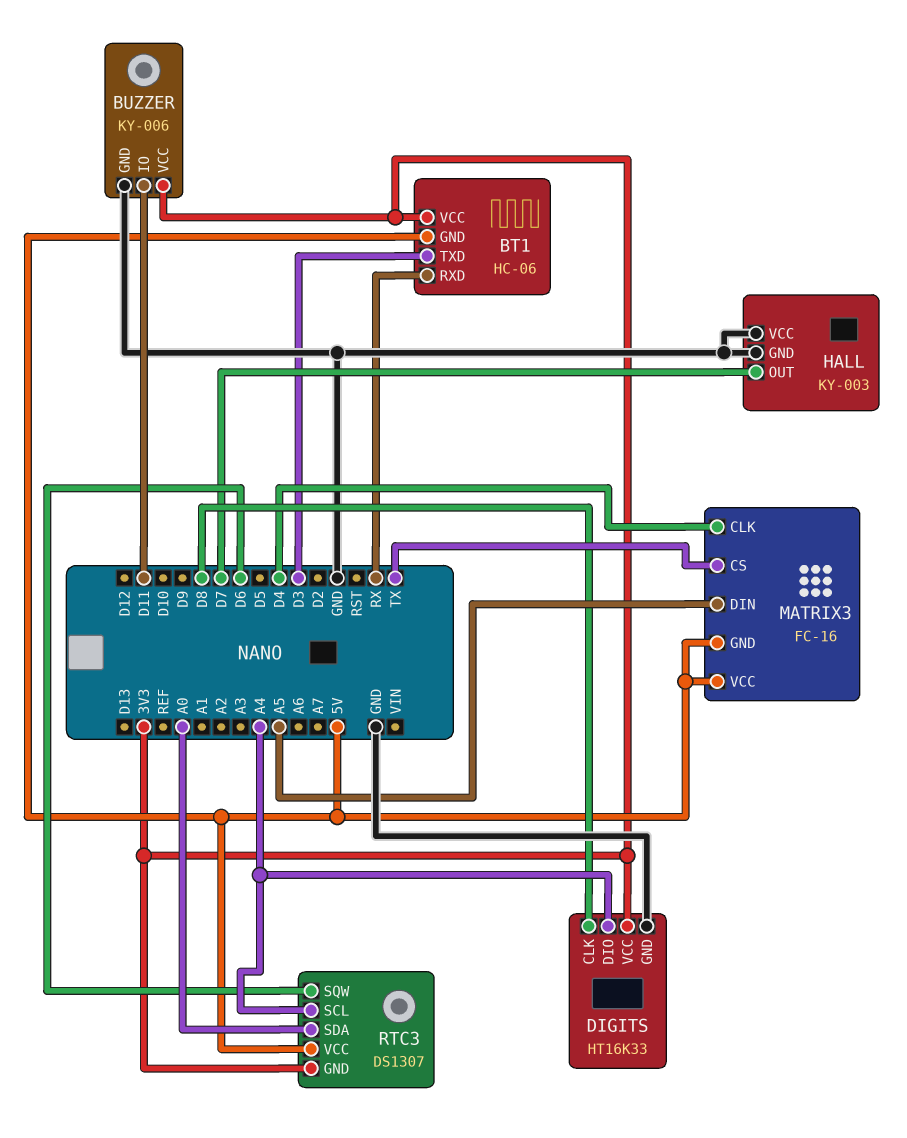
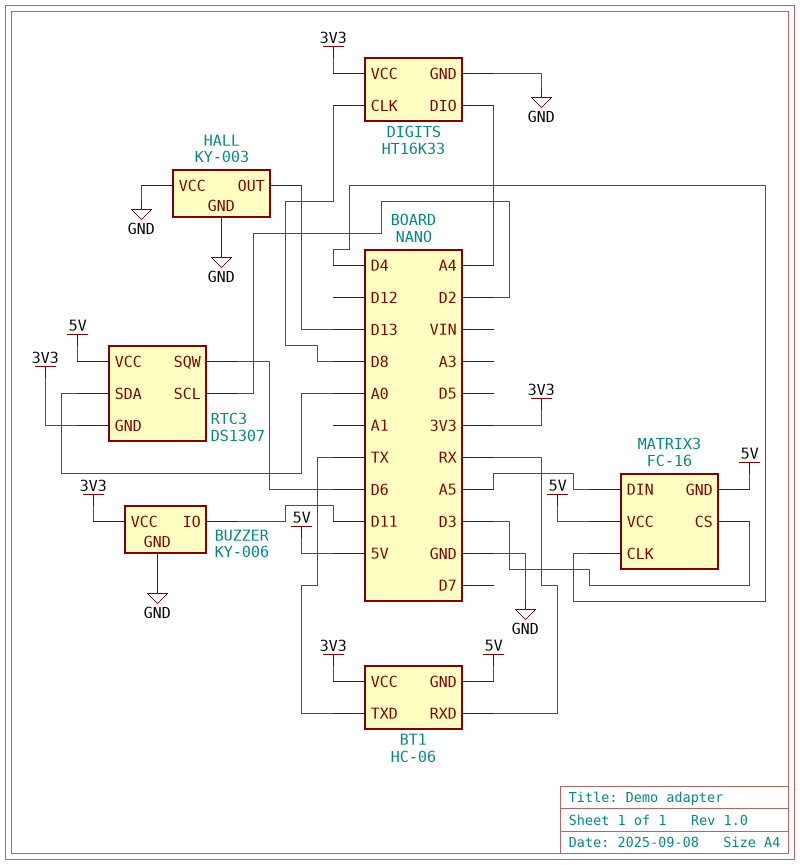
BT1 pin TXD: D3 -> TX
HALL pin OUT: D7 -> D13
MATRIX3 pin CS: TX -> D3
RTC3 pin SCL: A4 -> D2

